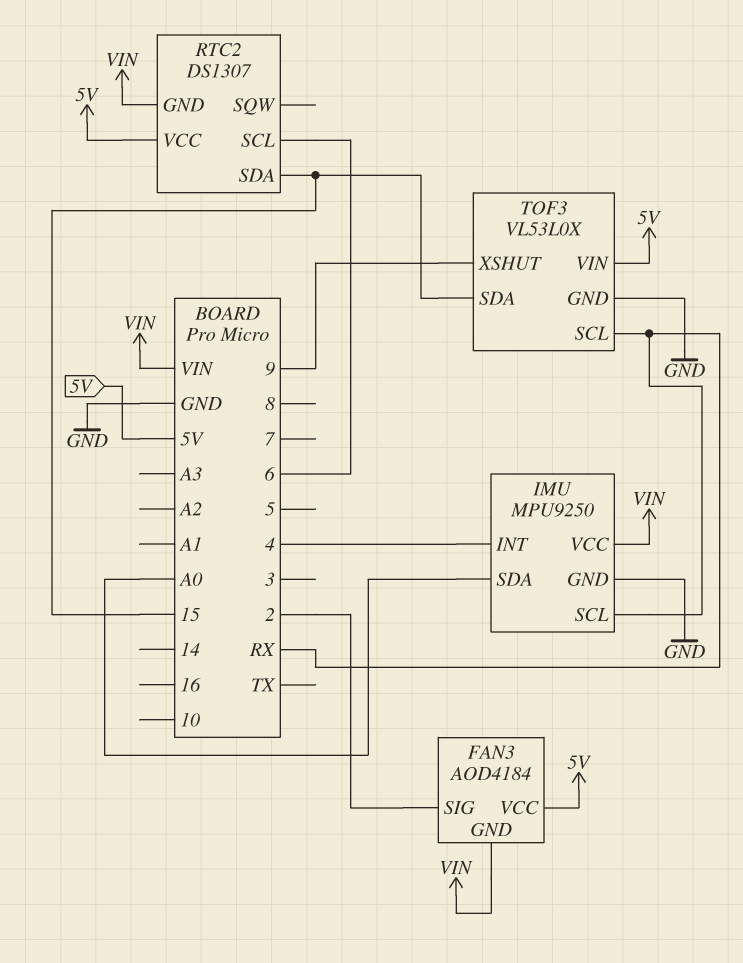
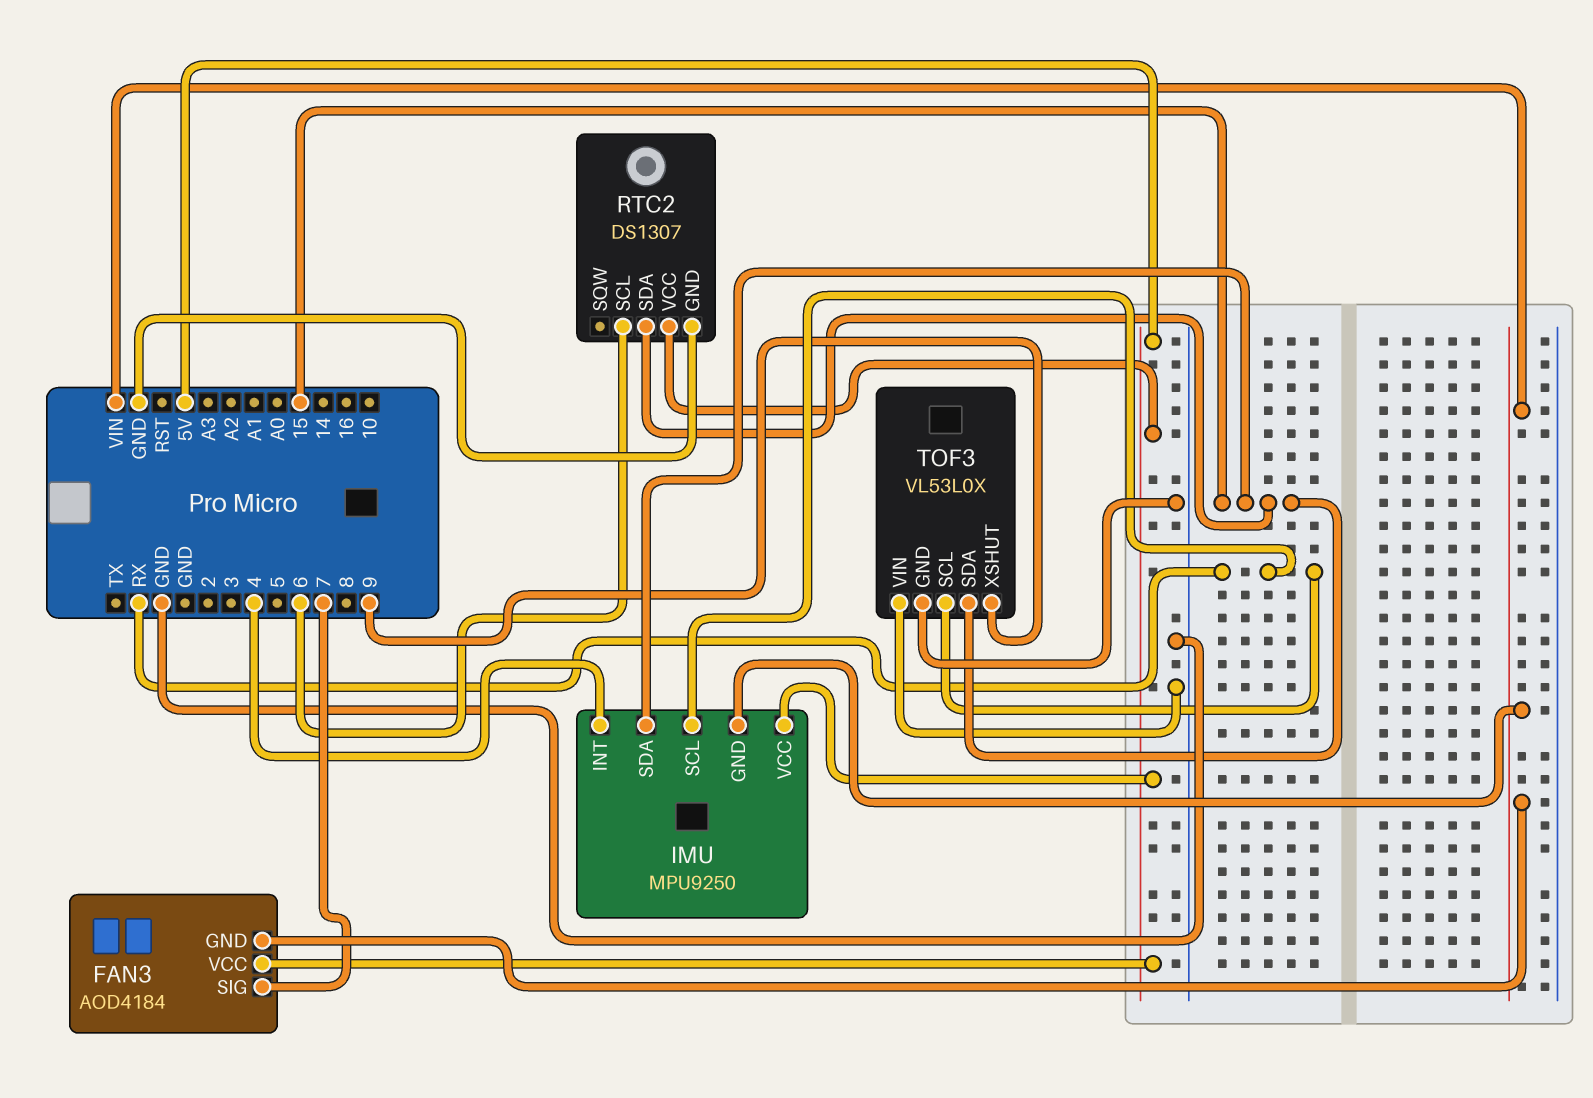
FAN3 pin SIG: 2 -> 7
IMU pin GND: GND -> VIN
IMU pin SDA: A0 -> 15
IMU pin VCC: VIN -> 5V
RTC2 pin GND: VIN -> GND
TOF3 pin VIN: 5V -> GND

